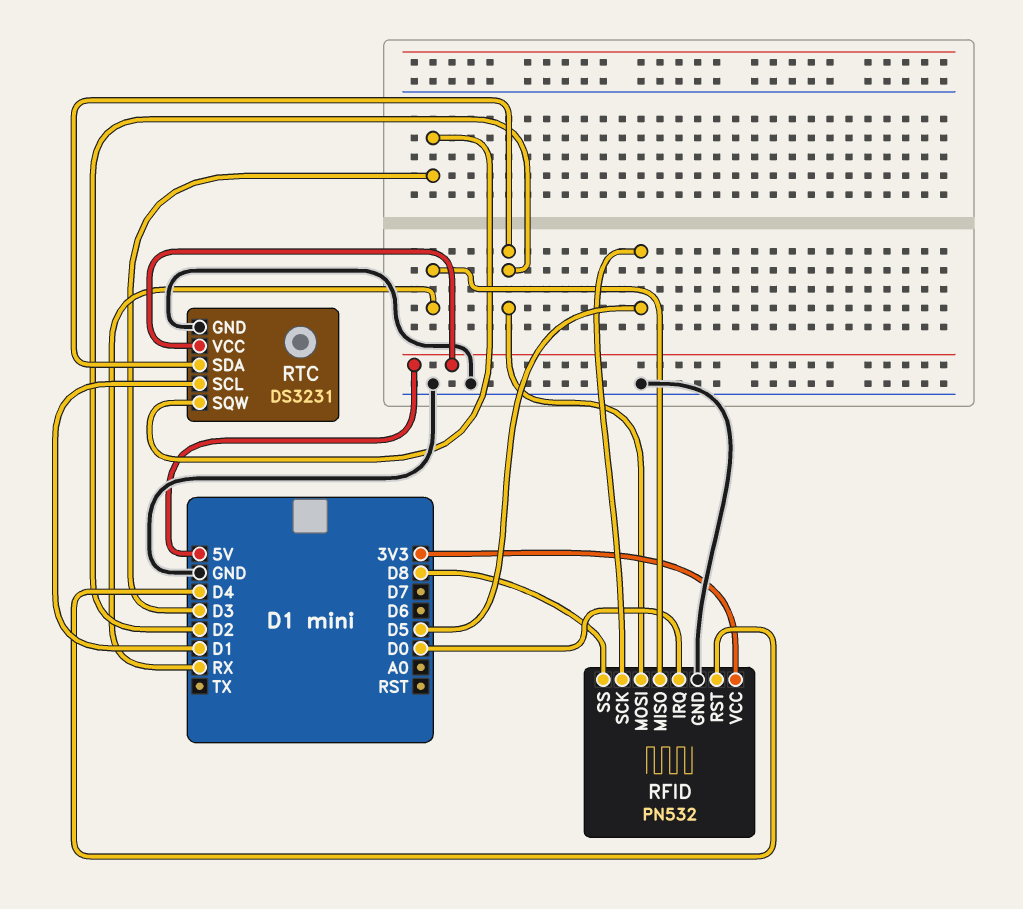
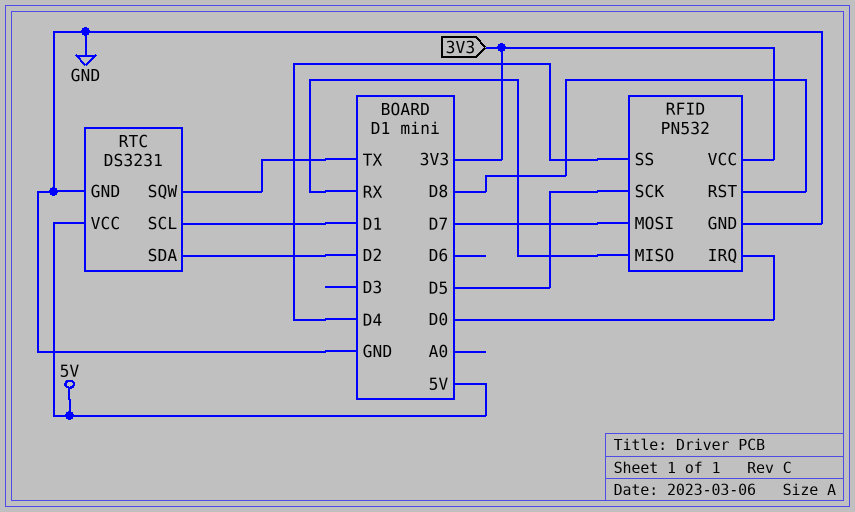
RFID pin MOSI: D2 -> D7
RFID pin RST: D4 -> D8
RFID pin SS: D8 -> D4
RTC pin SQW: D3 -> TX

